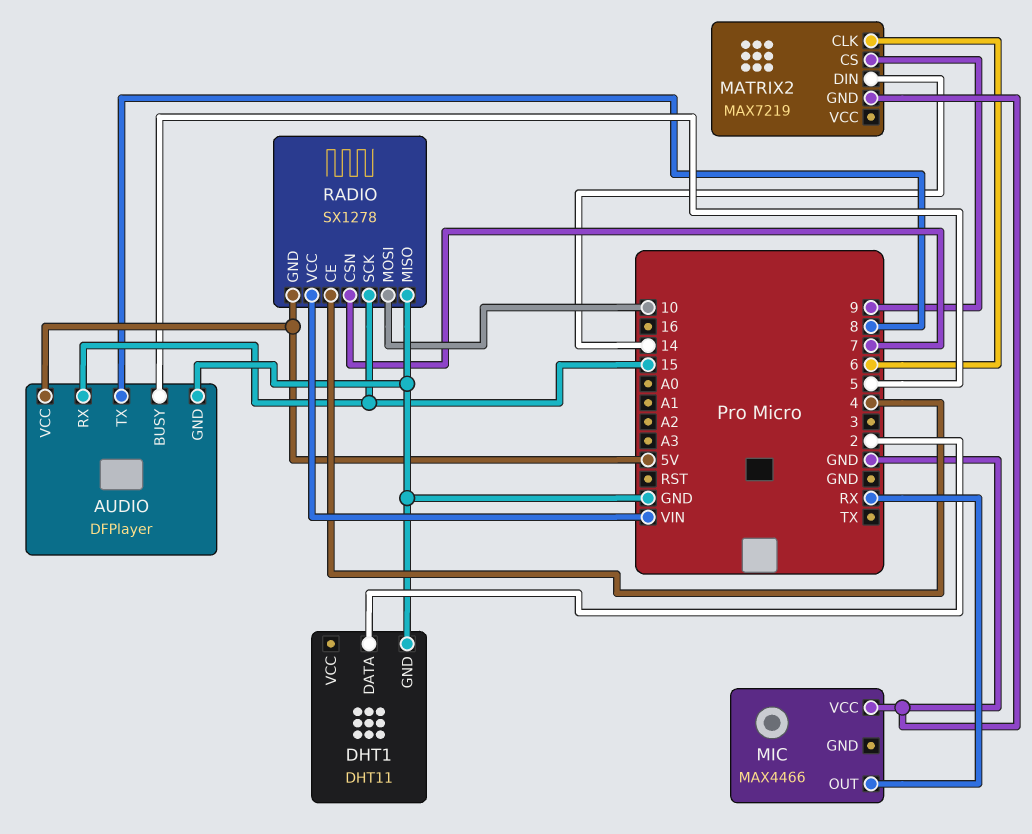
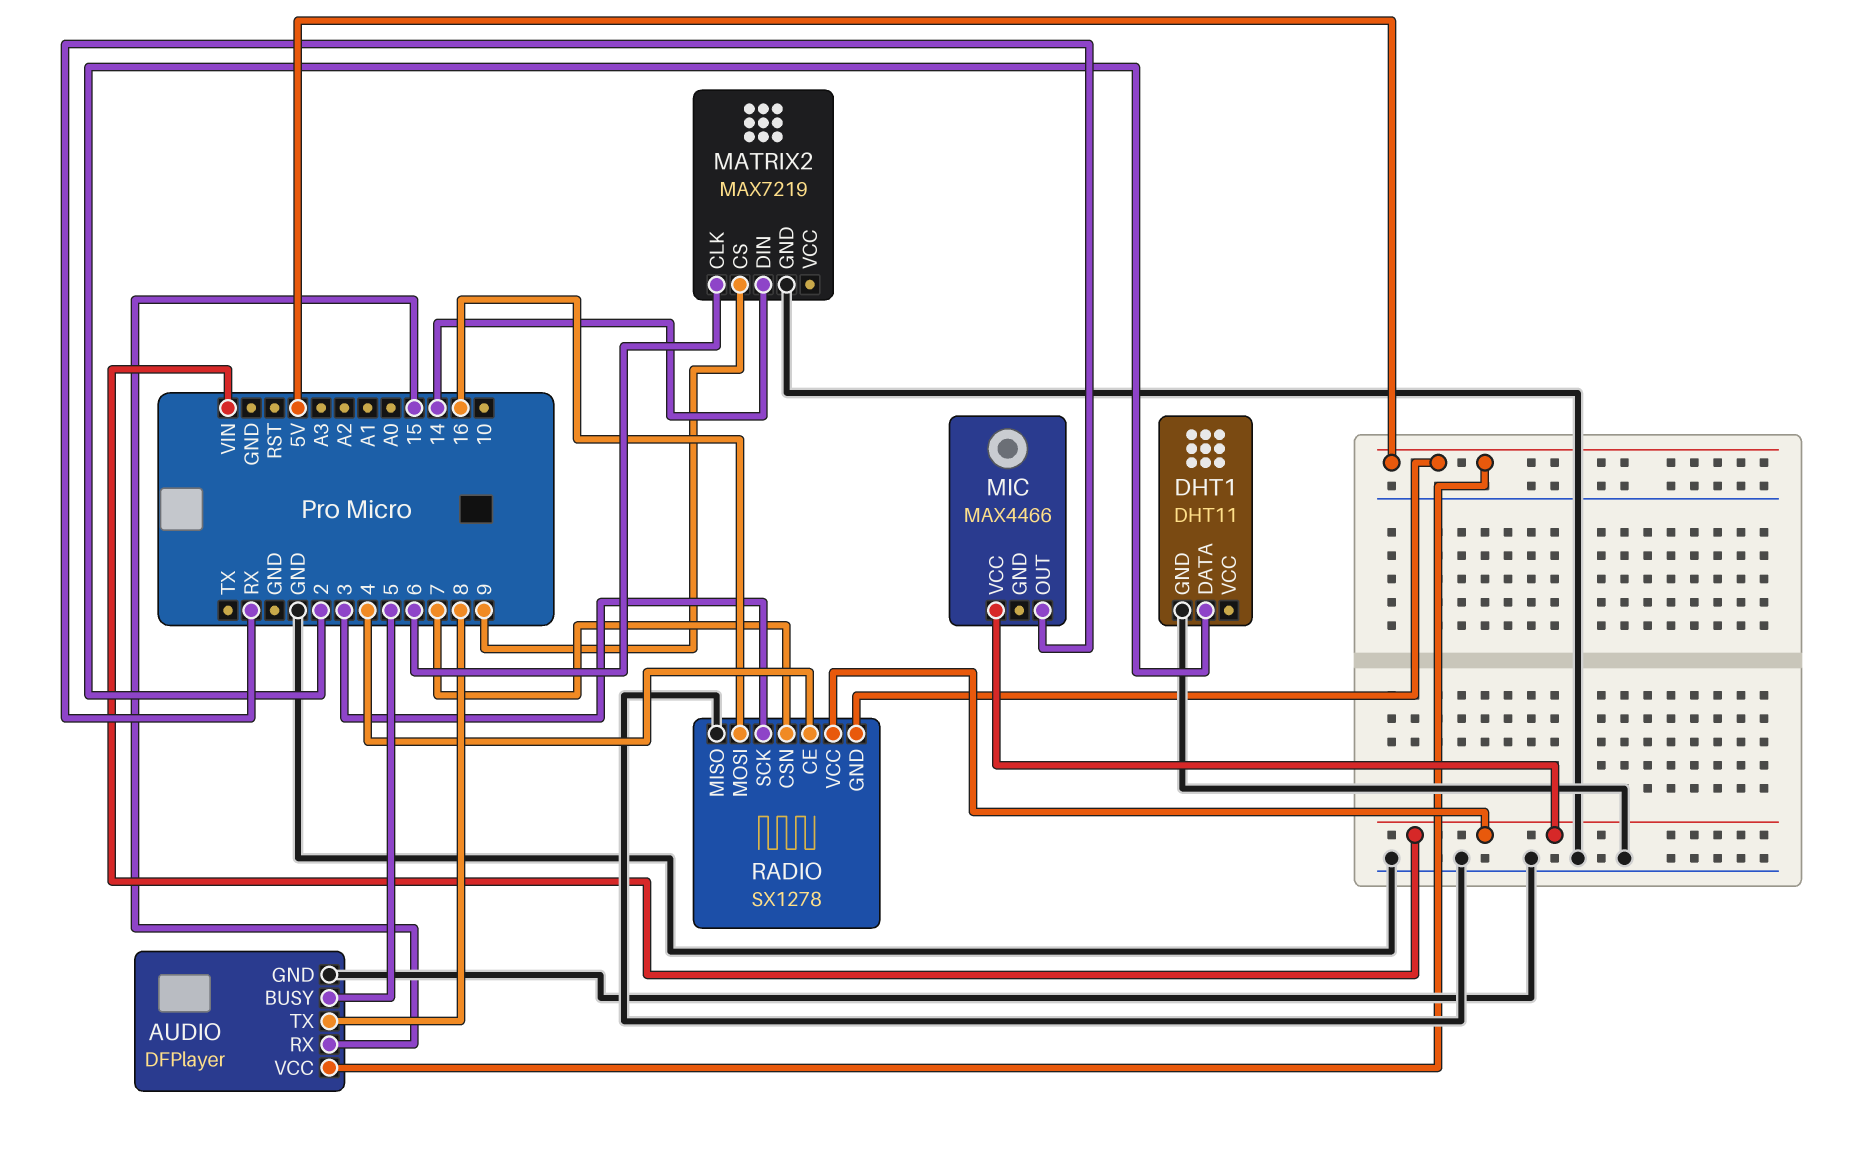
MIC pin VCC: GND -> VIN
RADIO pin MOSI: 10 -> 16
RADIO pin SCK: 15 -> 3

